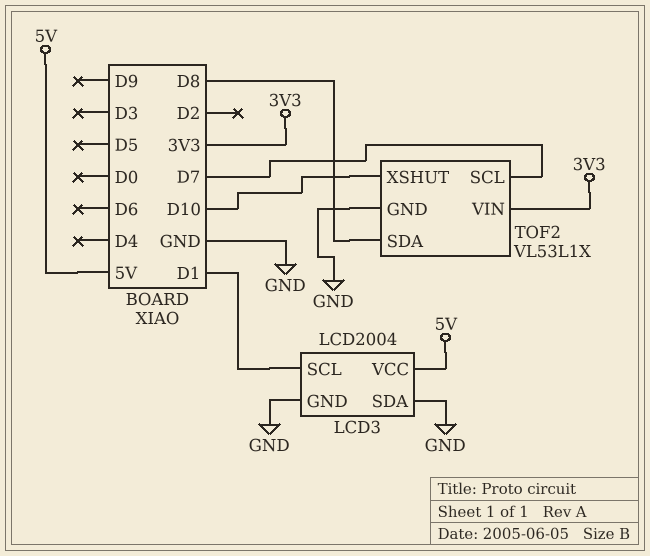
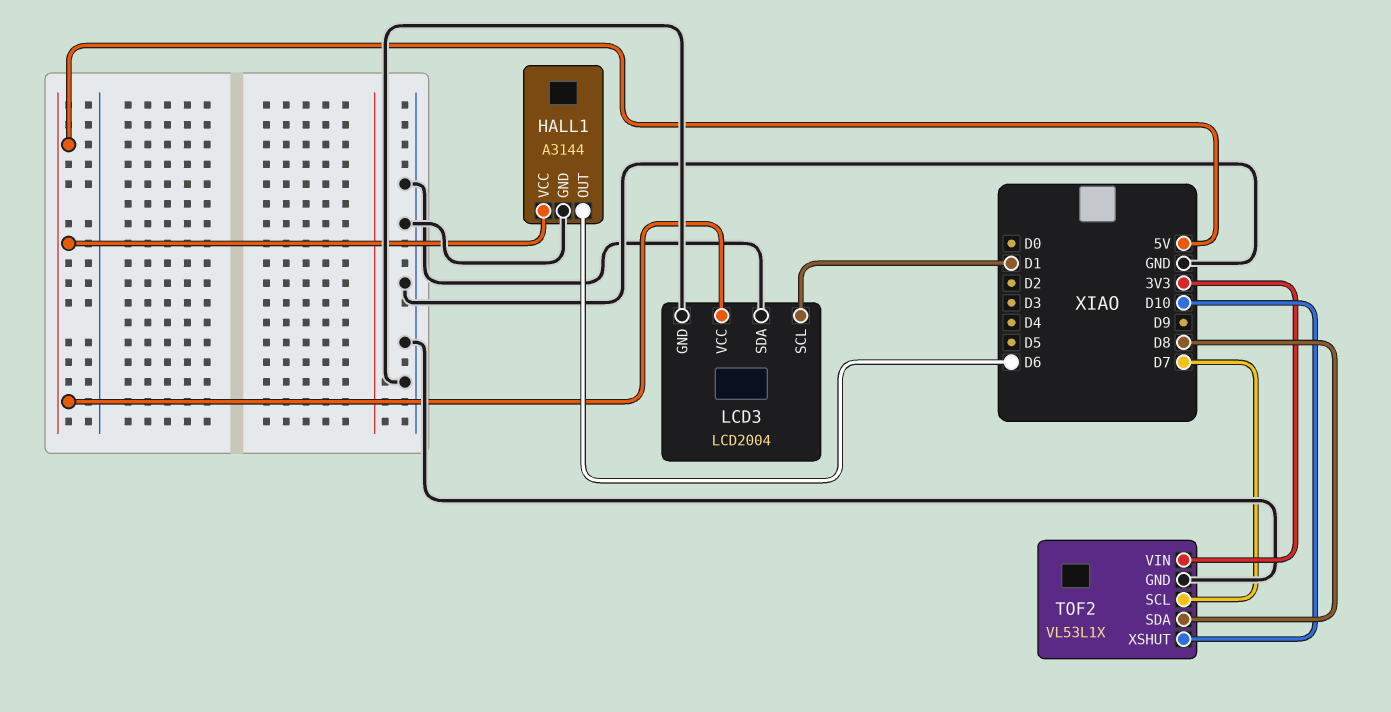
HALL1: none -> A3144
HALL1 pin GND: none -> GND
HALL1 pin OUT: none -> D6
HALL1 pin VCC: none -> 5V

